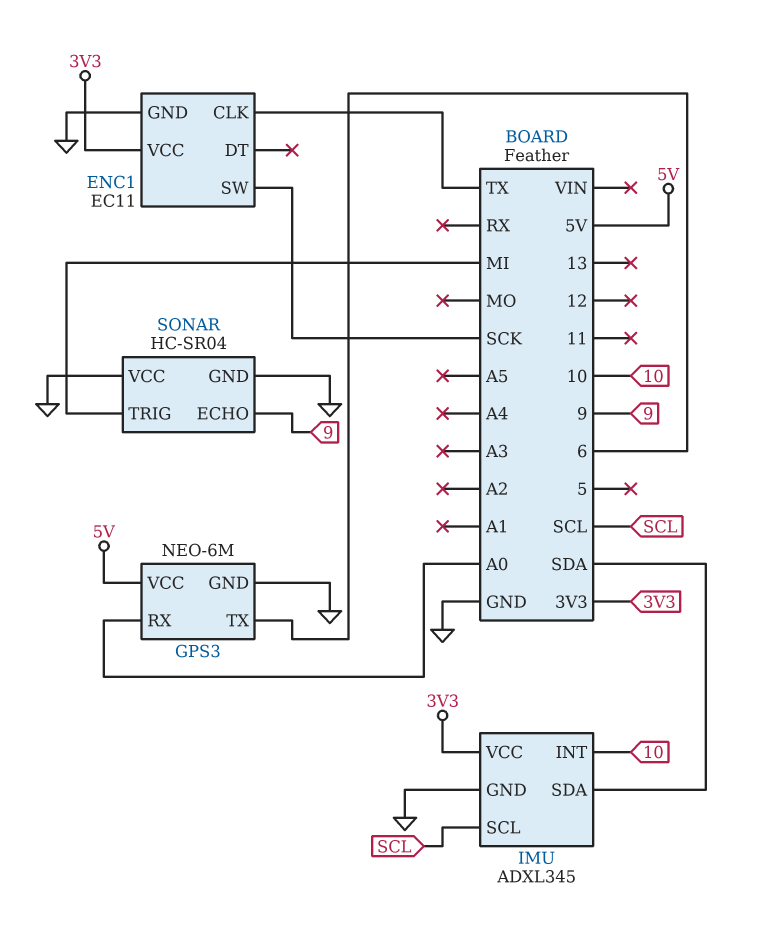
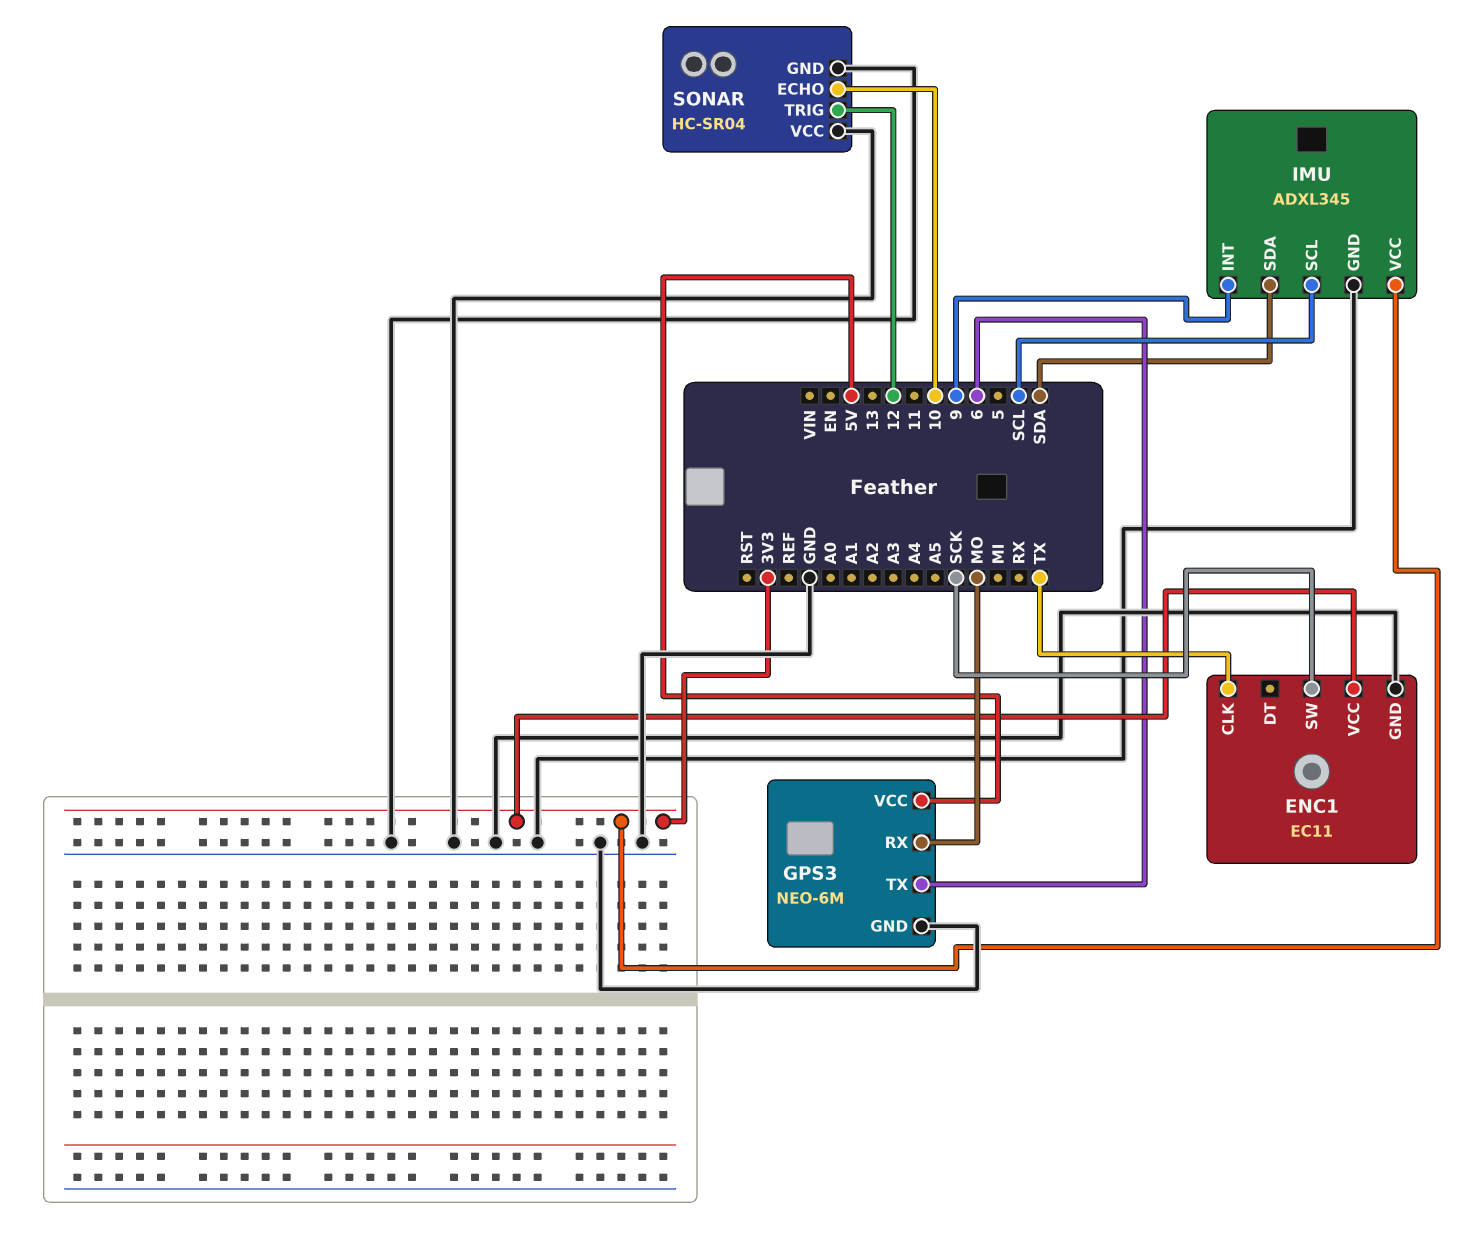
GPS3 pin RX: A0 -> MO
IMU pin INT: 10 -> 9
SONAR pin ECHO: 9 -> 10
SONAR pin TRIG: MI -> 12

